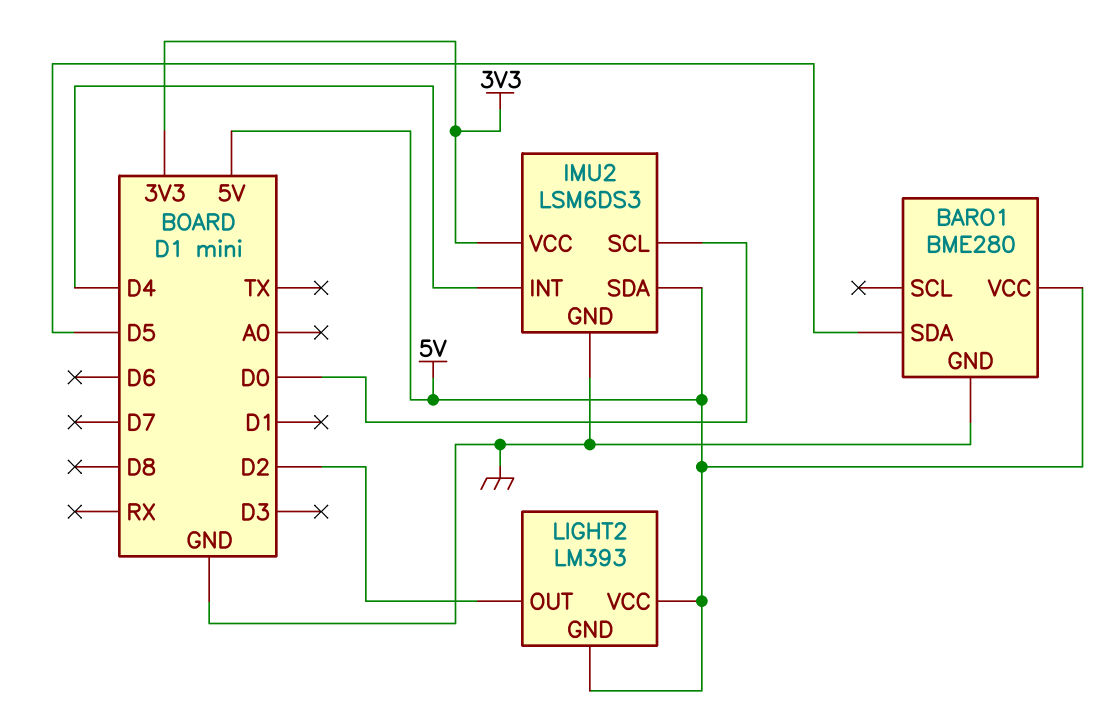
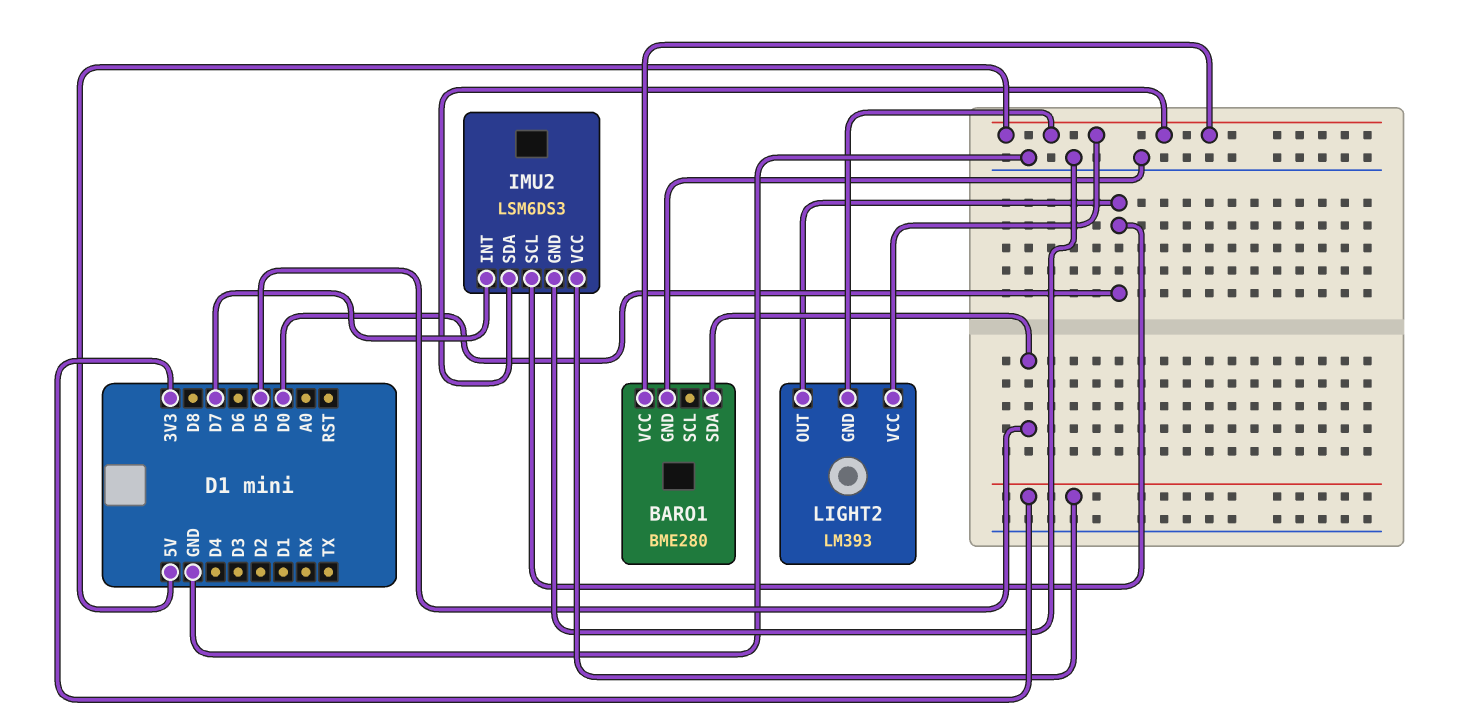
IMU2 pin INT: D4 -> D7
LIGHT2 pin OUT: D2 -> D0

